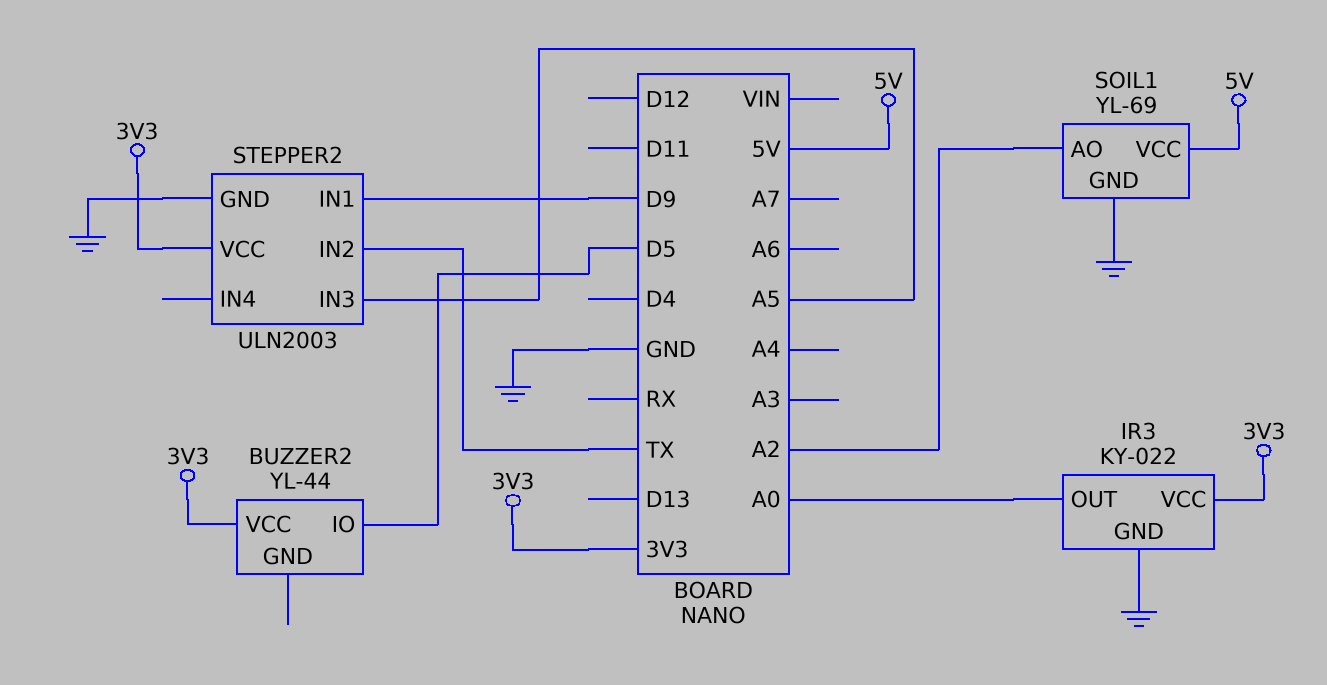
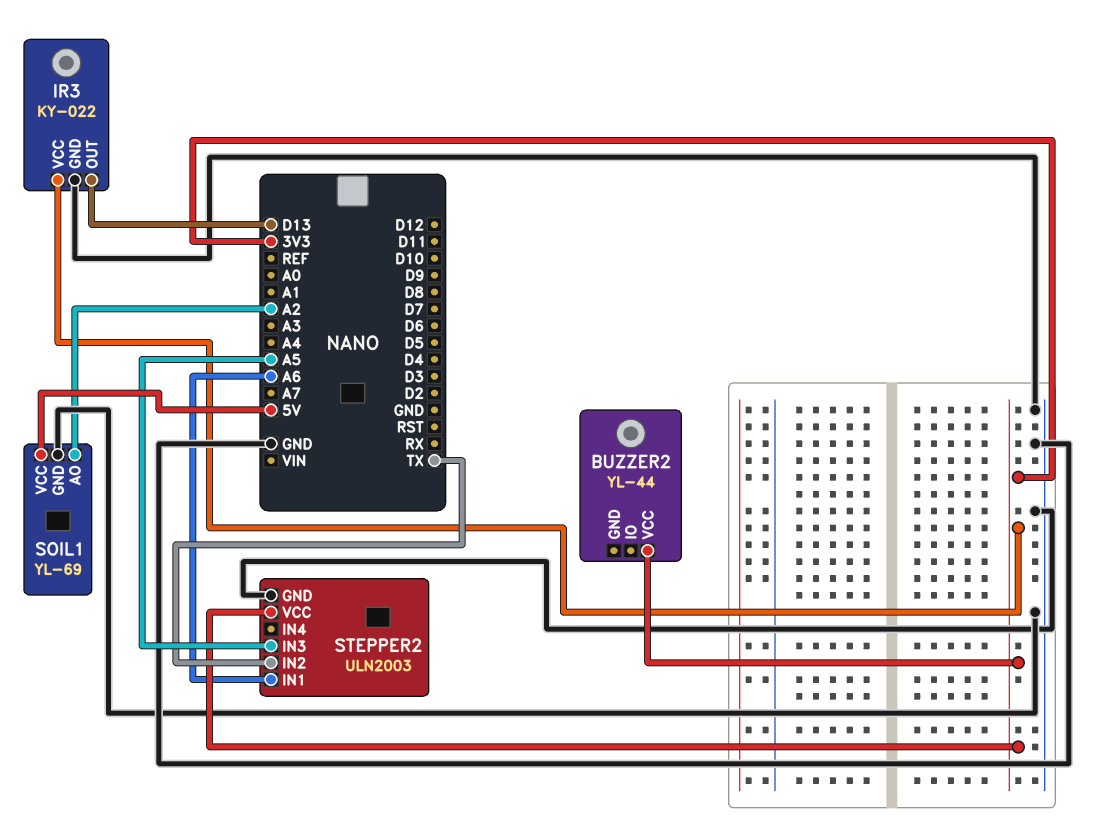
BUZZER2 pin IO: D5 -> none
IR3 pin OUT: A0 -> D13
STEPPER2 pin IN1: D9 -> A6

